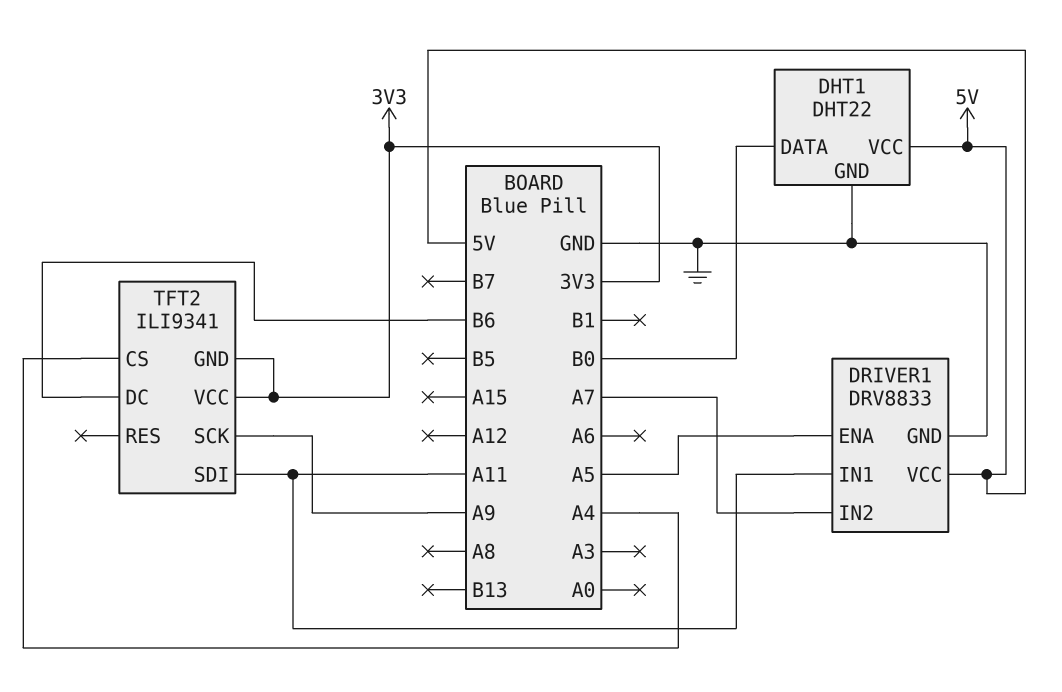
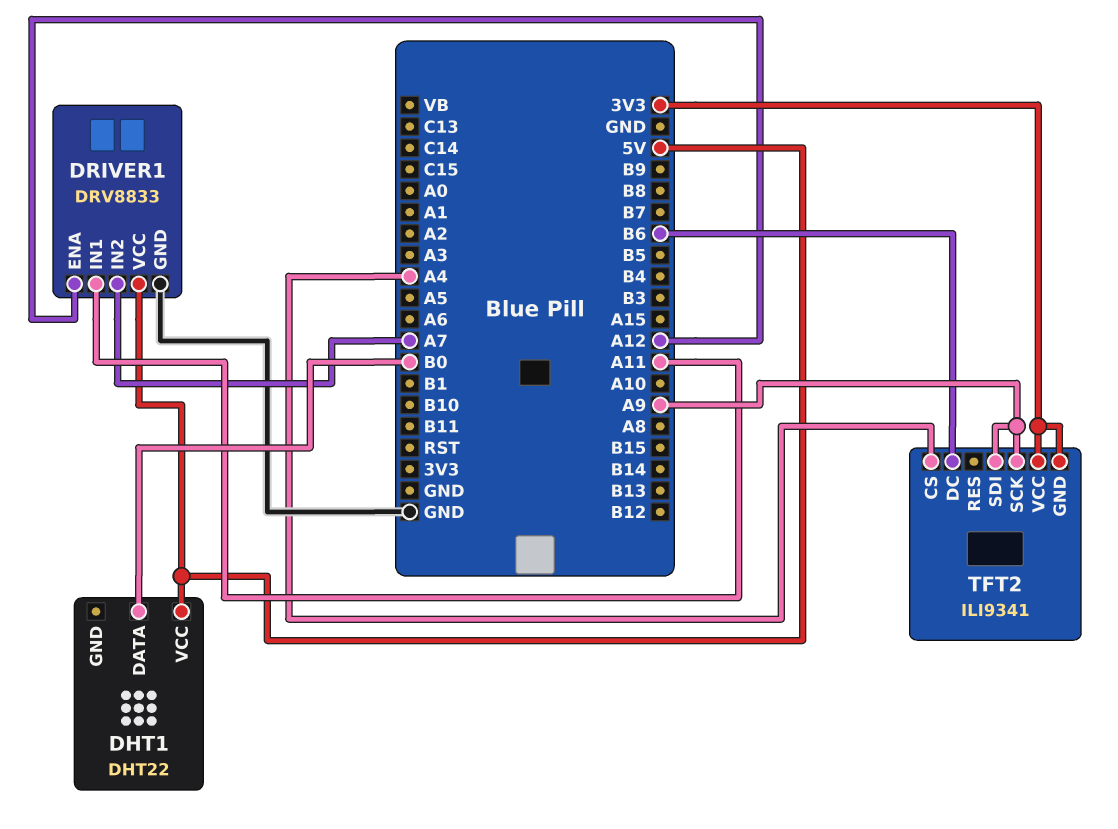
DHT1 pin GND: GND -> none
DRIVER1 pin ENA: A5 -> A12
TFT2 pin SDI: A11 -> A9

